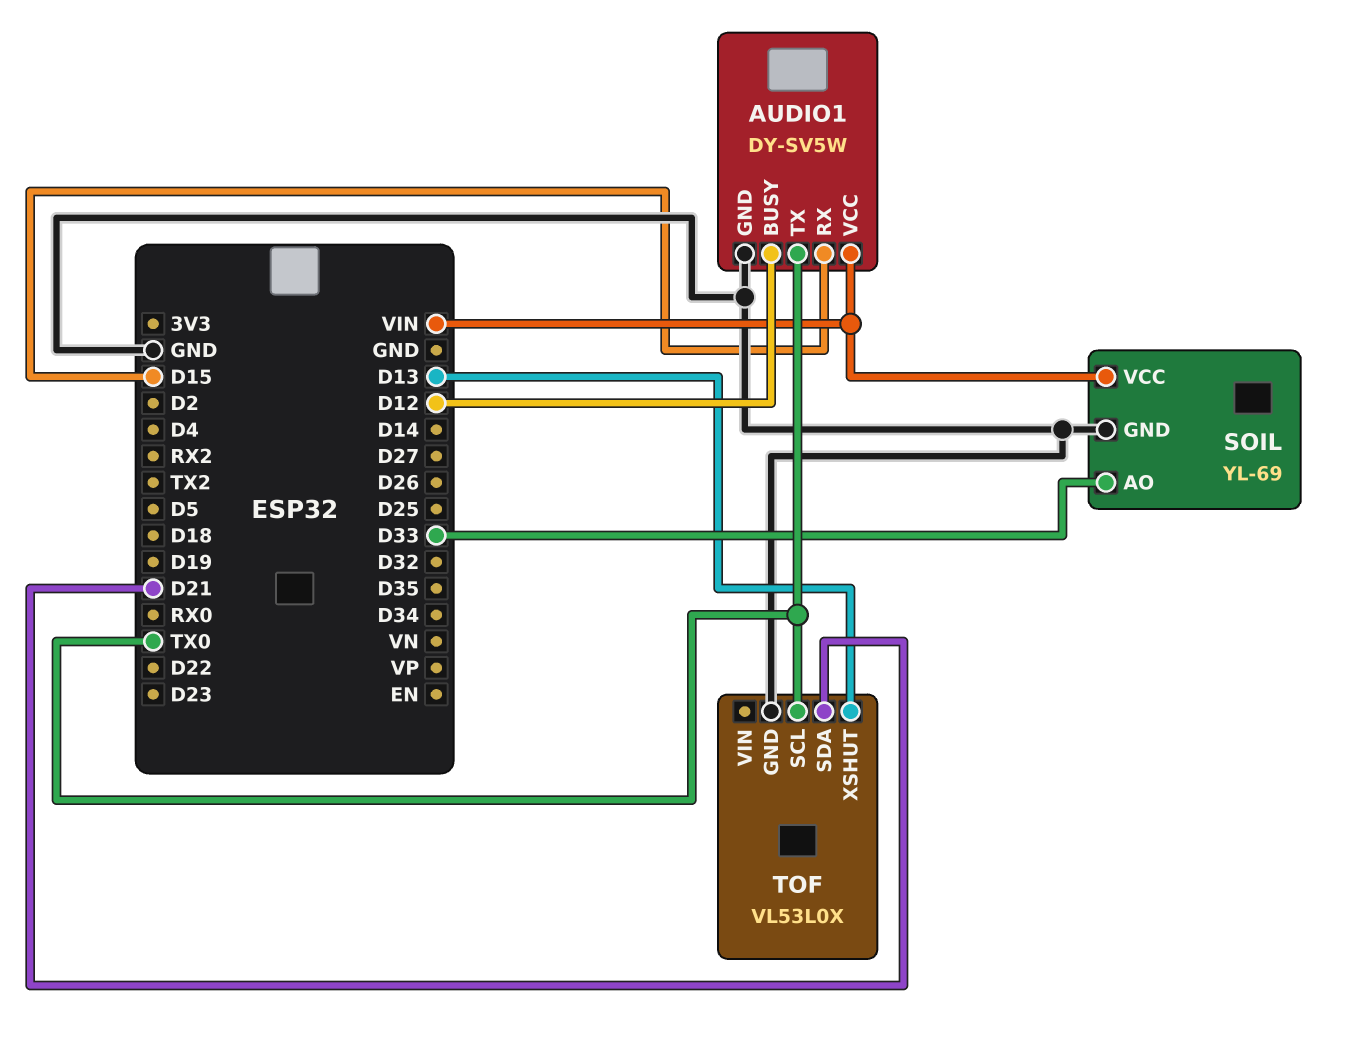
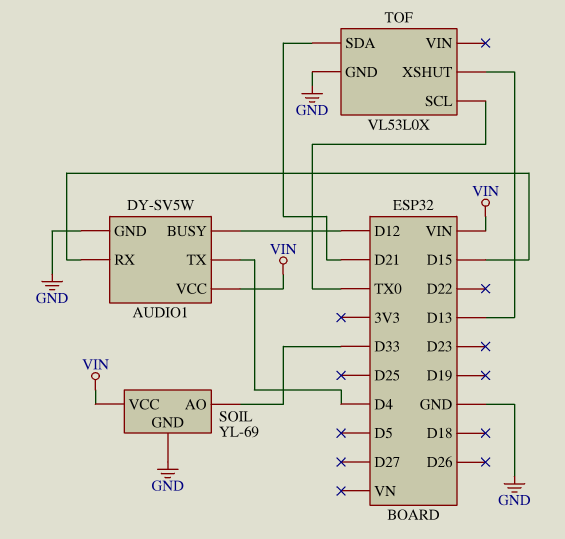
AUDIO1 pin TX: TX0 -> D4

